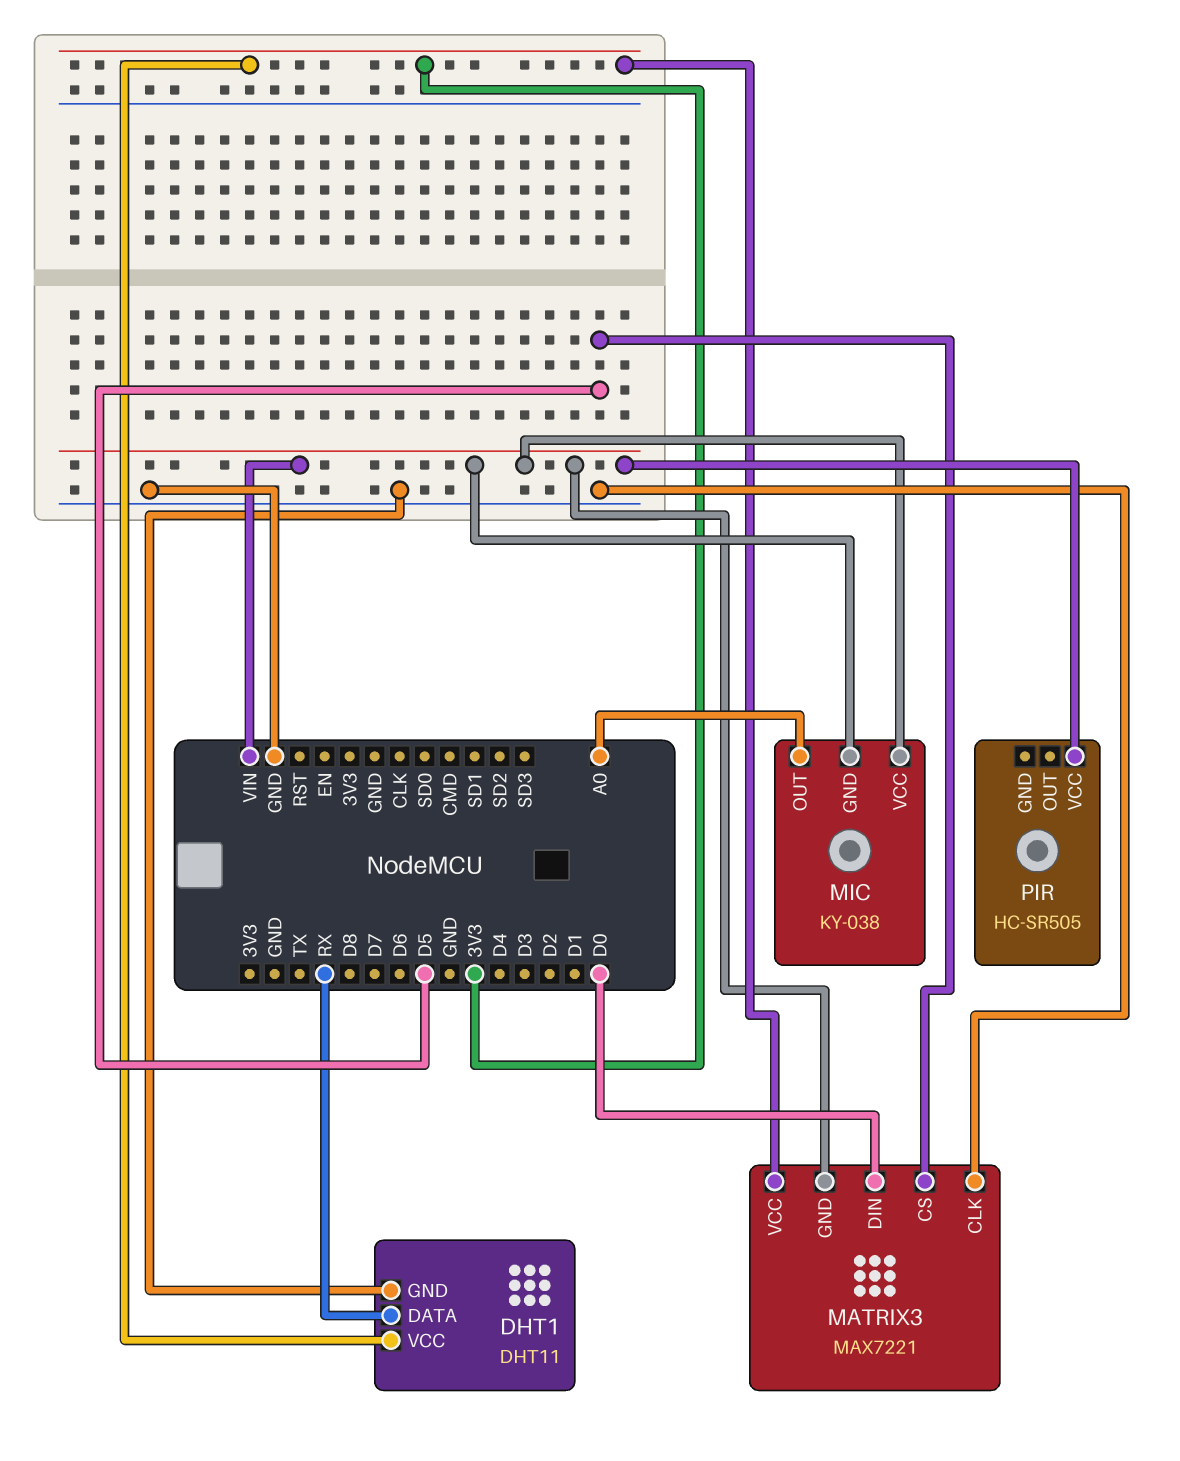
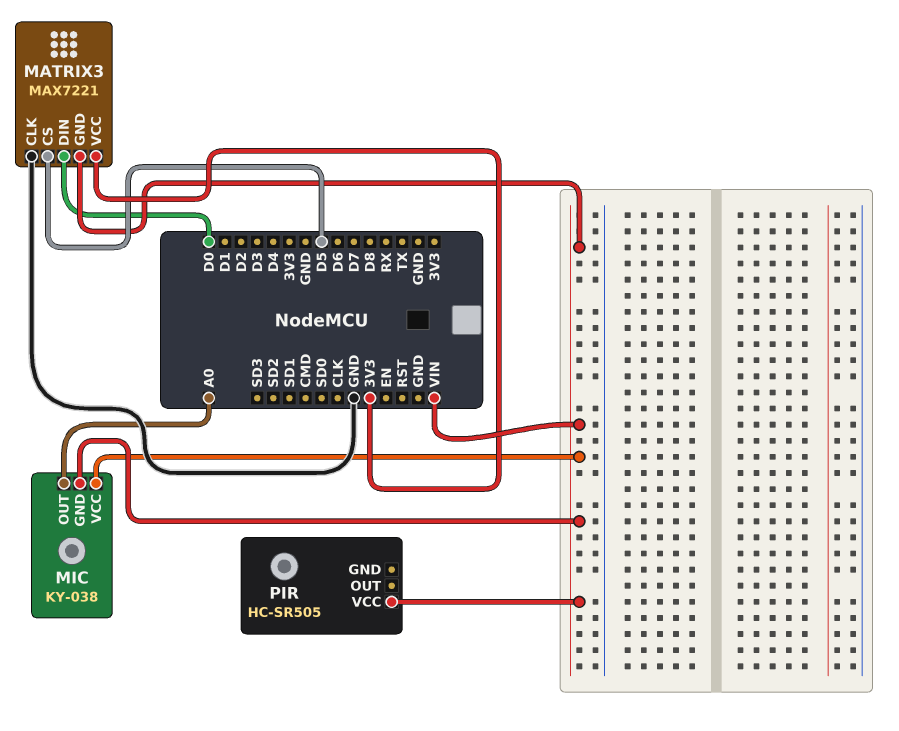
DHT1: DHT11 -> none
DHT1 pin DATA: RX -> none
DHT1 pin GND: GND -> none
DHT1 pin VCC: 3V3 -> none

